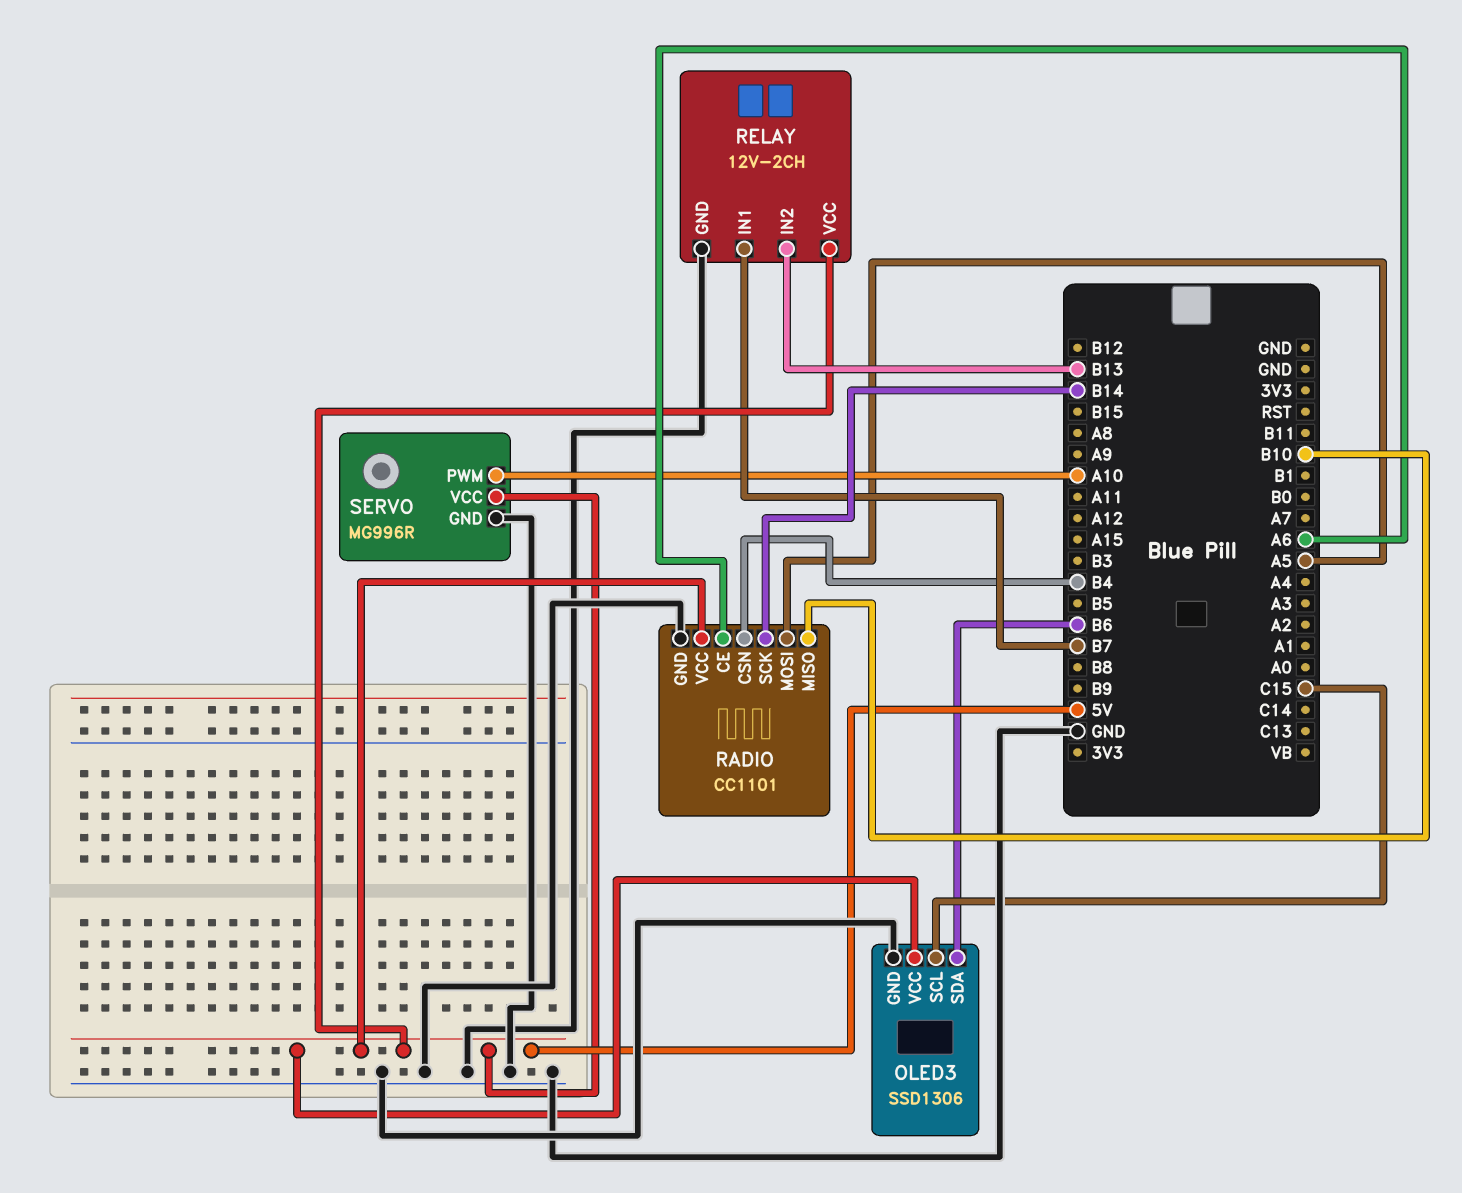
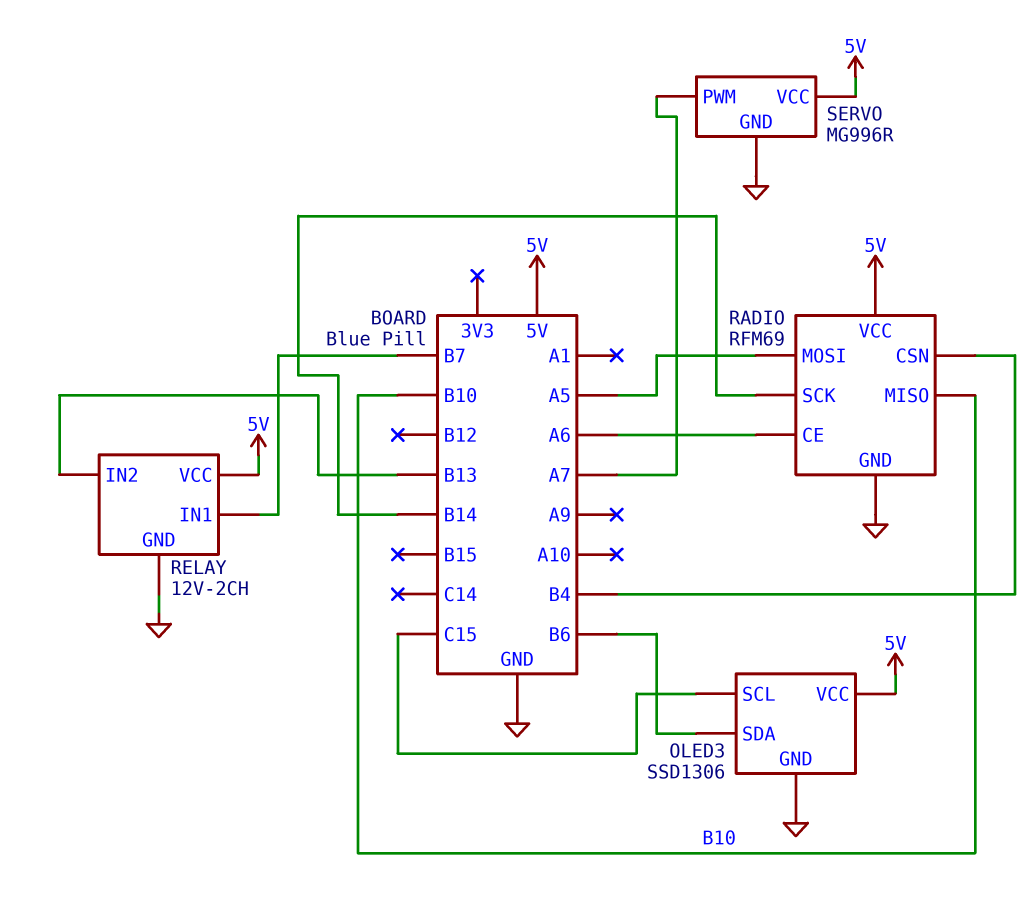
RADIO: CC1101 -> RFM69
SERVO pin PWM: A10 -> A7

